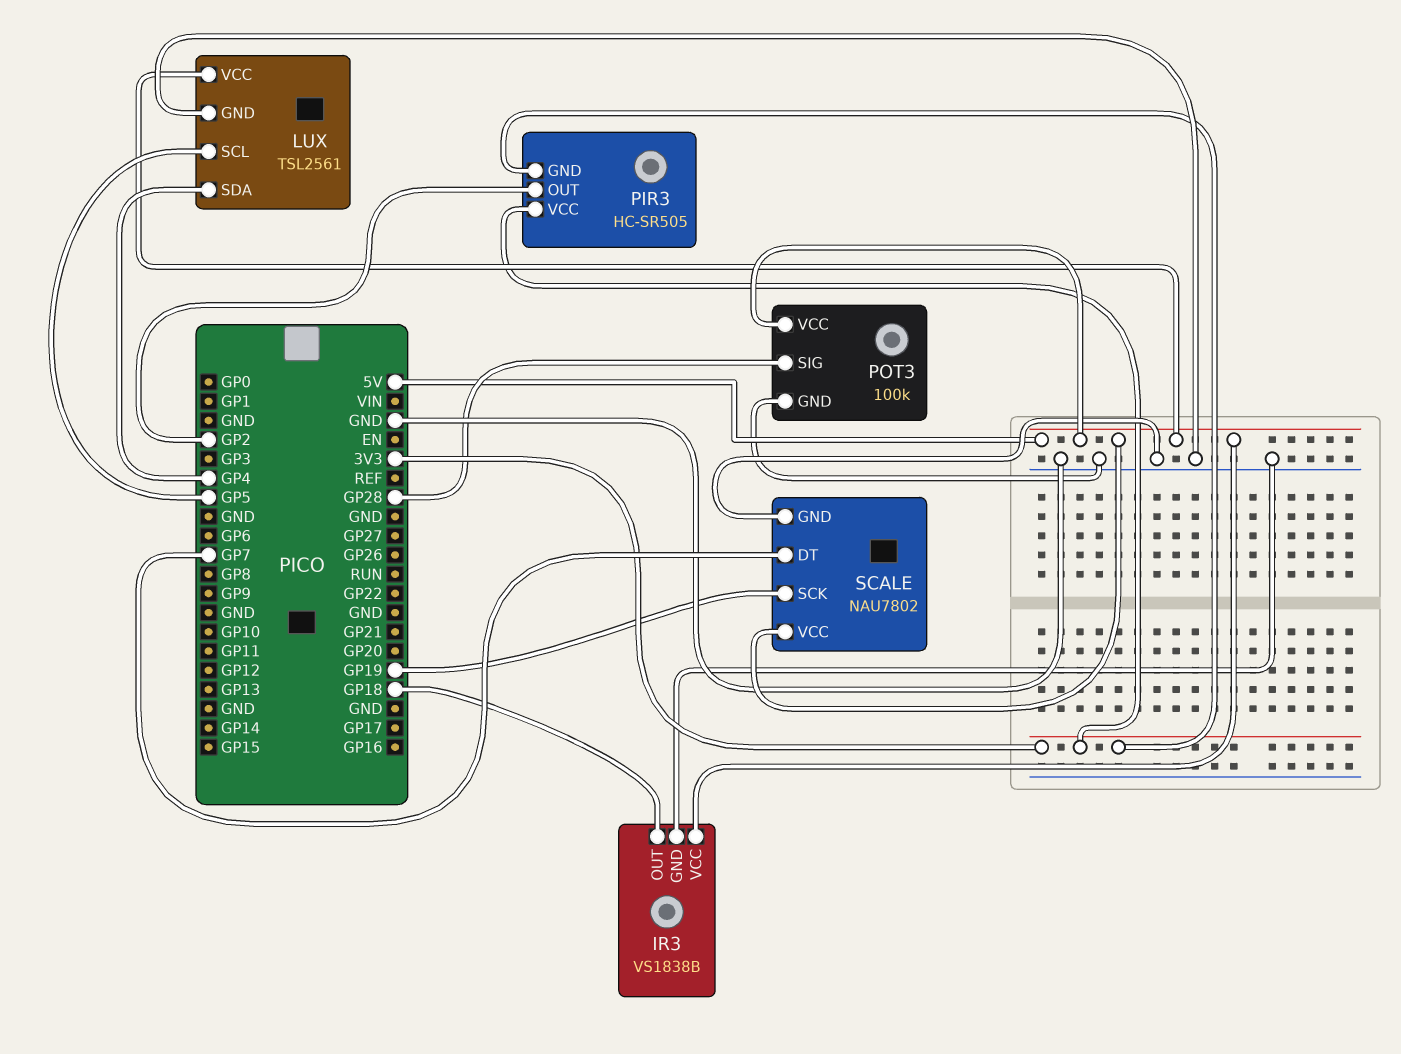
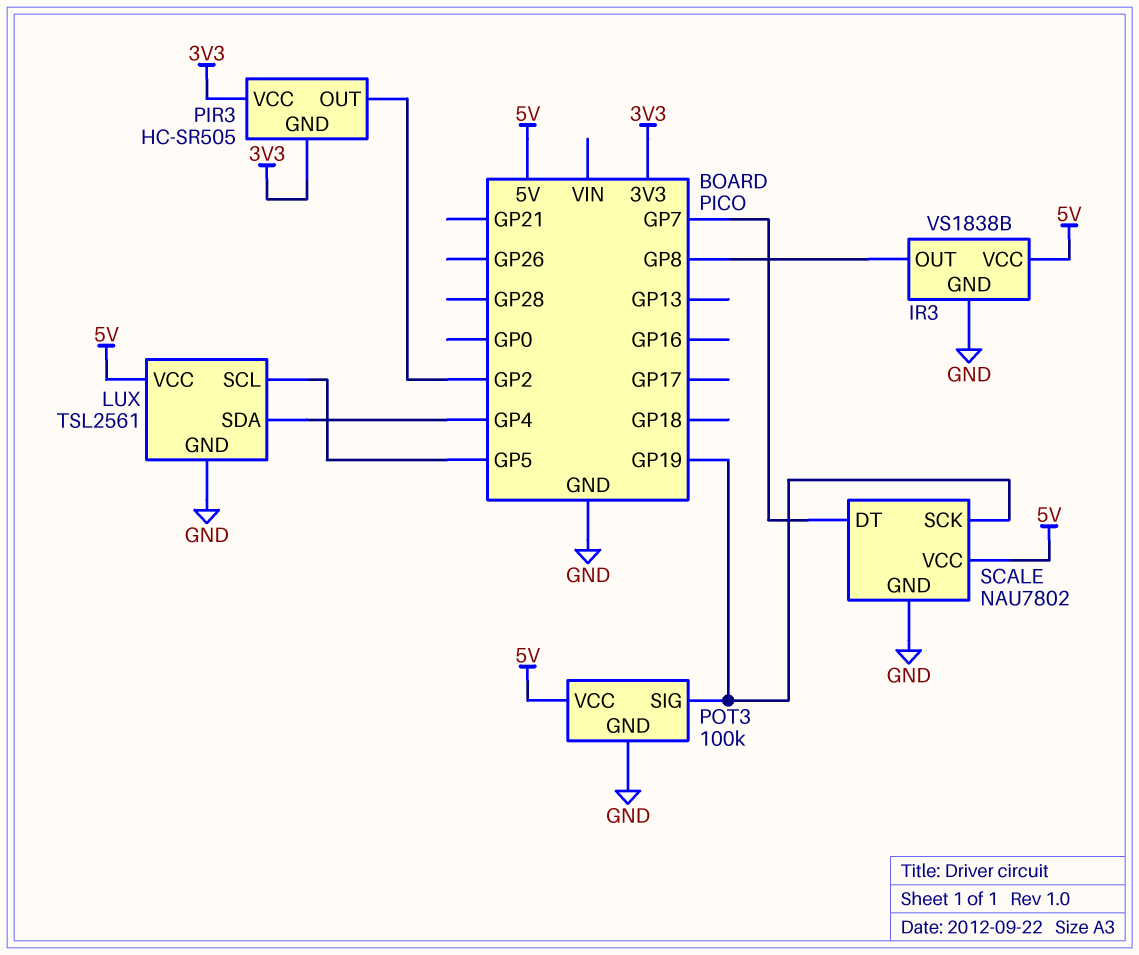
IR3 pin OUT: GP18 -> GP8
POT3 pin SIG: GP28 -> GP19

